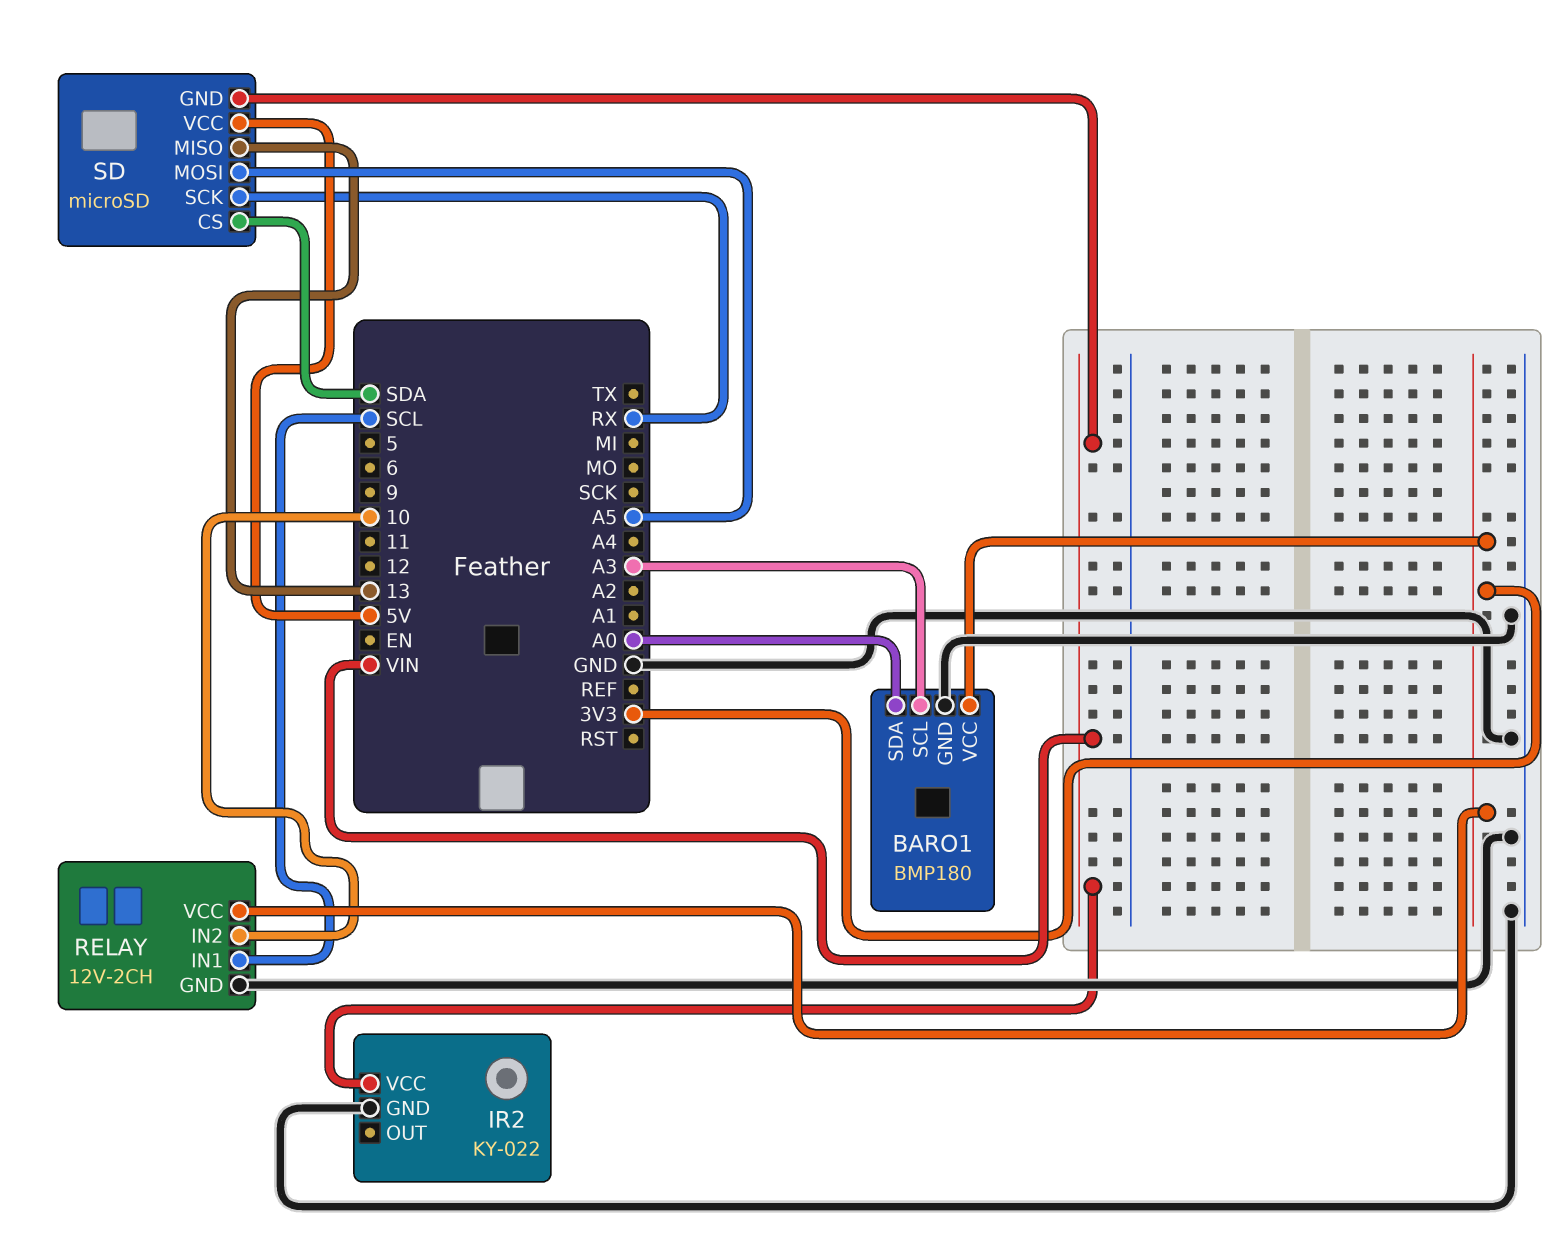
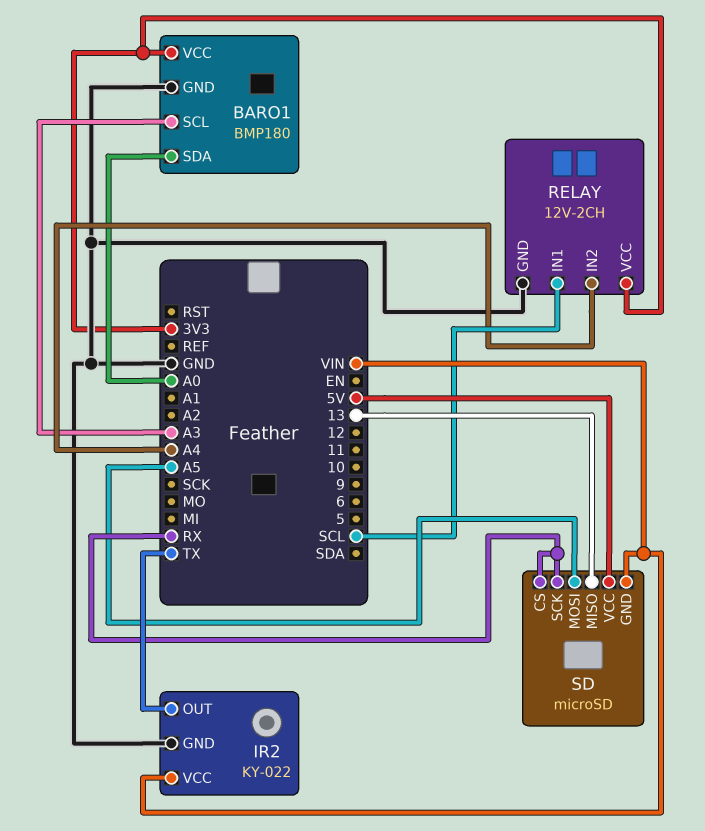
IR2 pin OUT: none -> TX
RELAY pin IN2: 10 -> A4
SD pin CS: SDA -> RX

